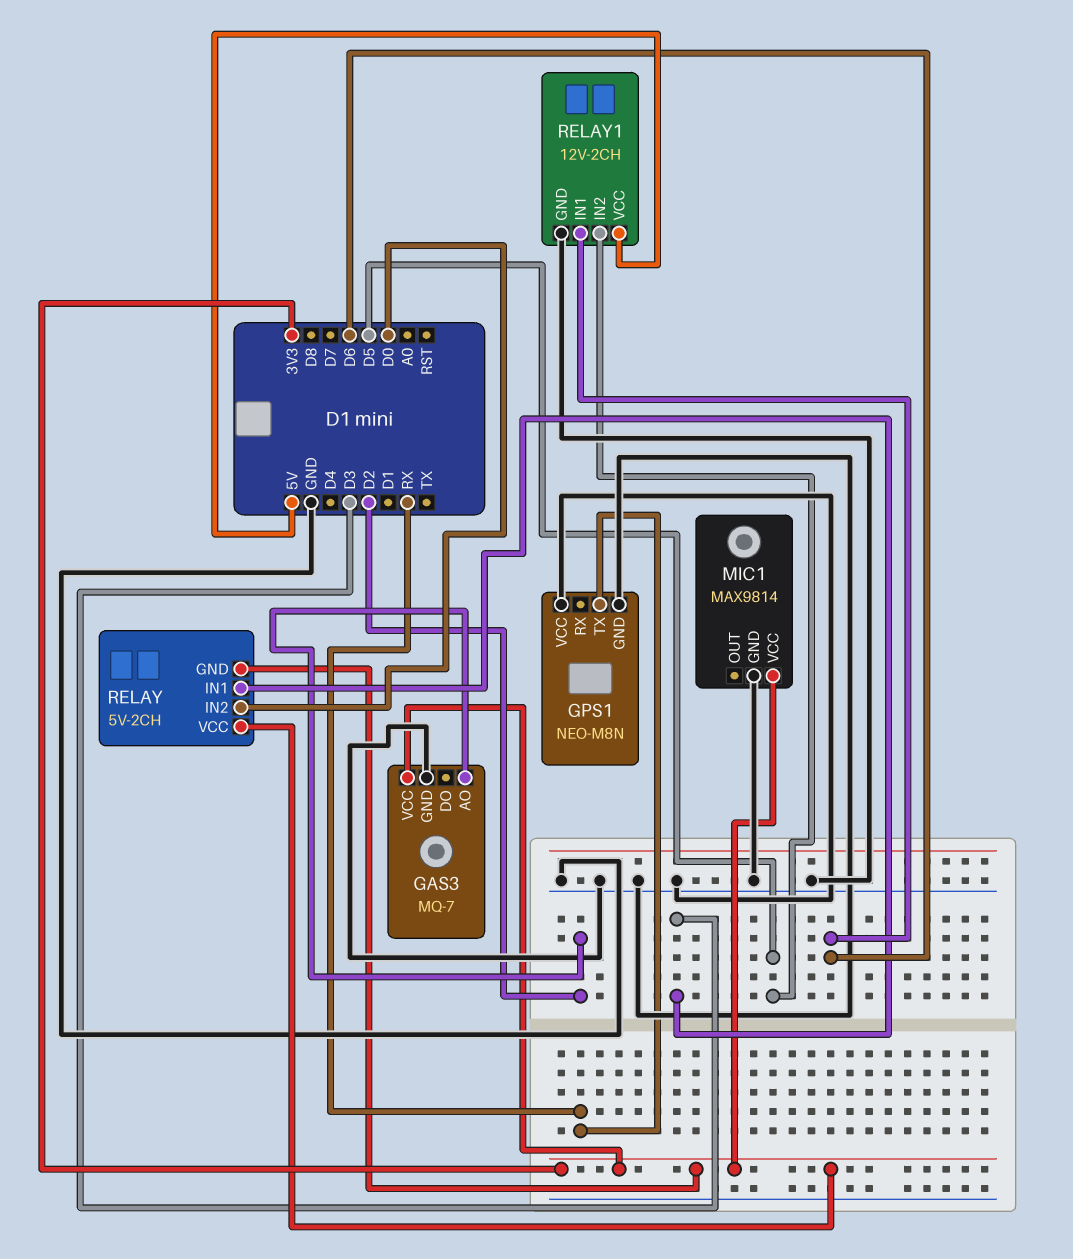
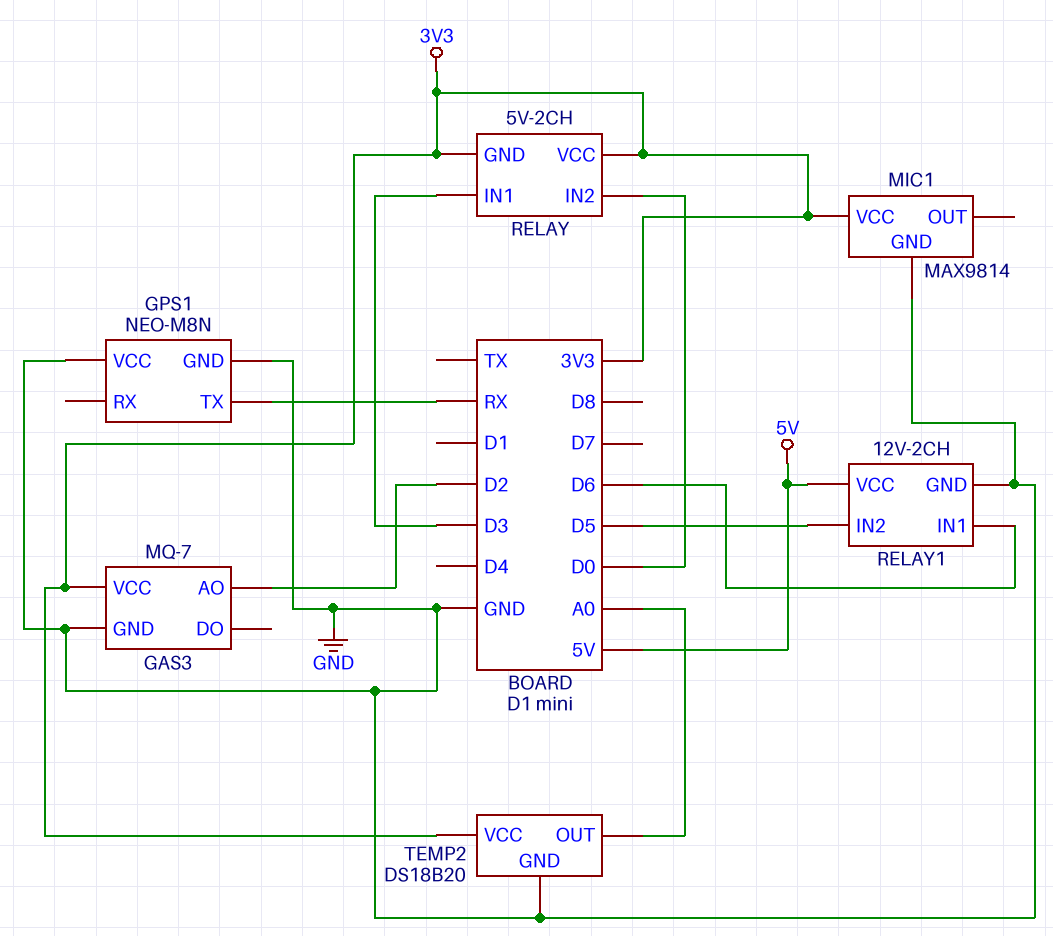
TEMP2: none -> DS18B20
TEMP2 pin GND: none -> GND
TEMP2 pin OUT: none -> A0
TEMP2 pin VCC: none -> 3V3

